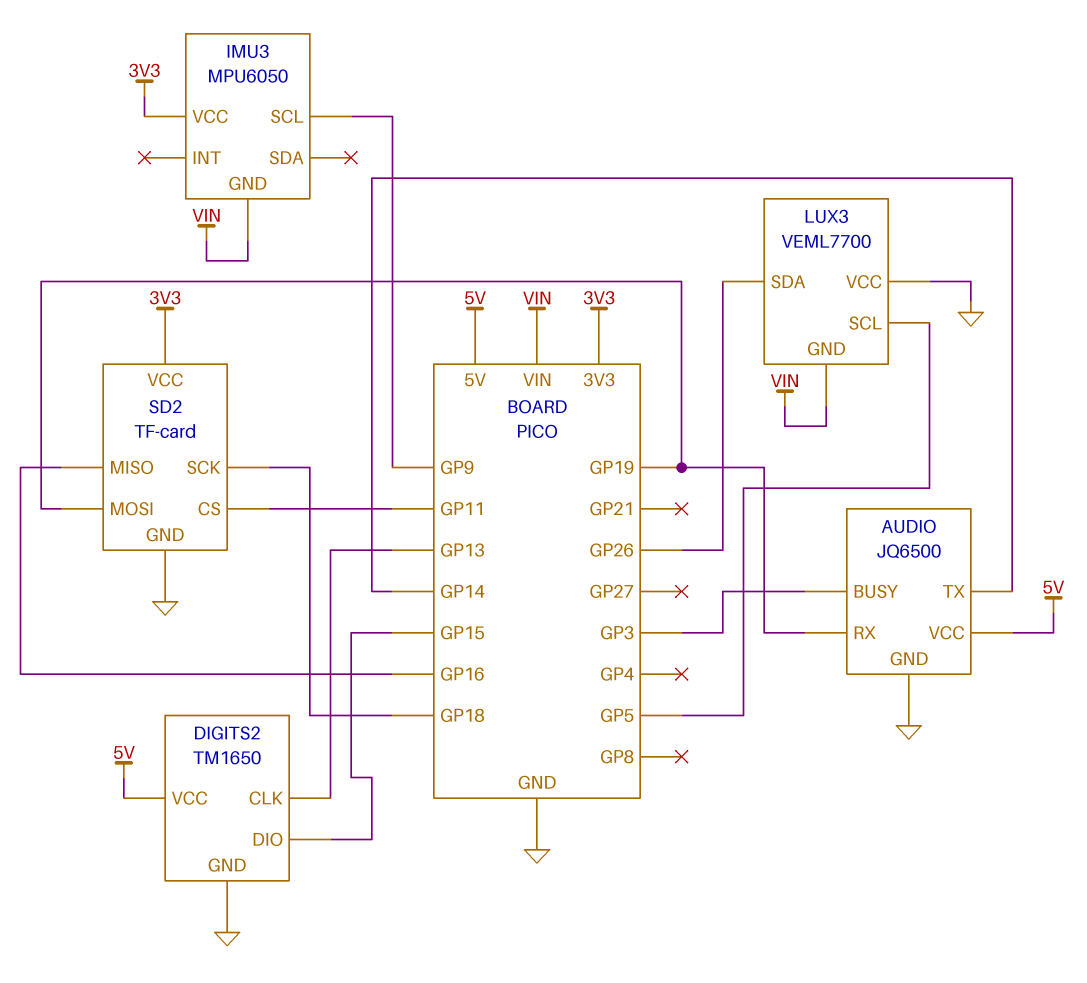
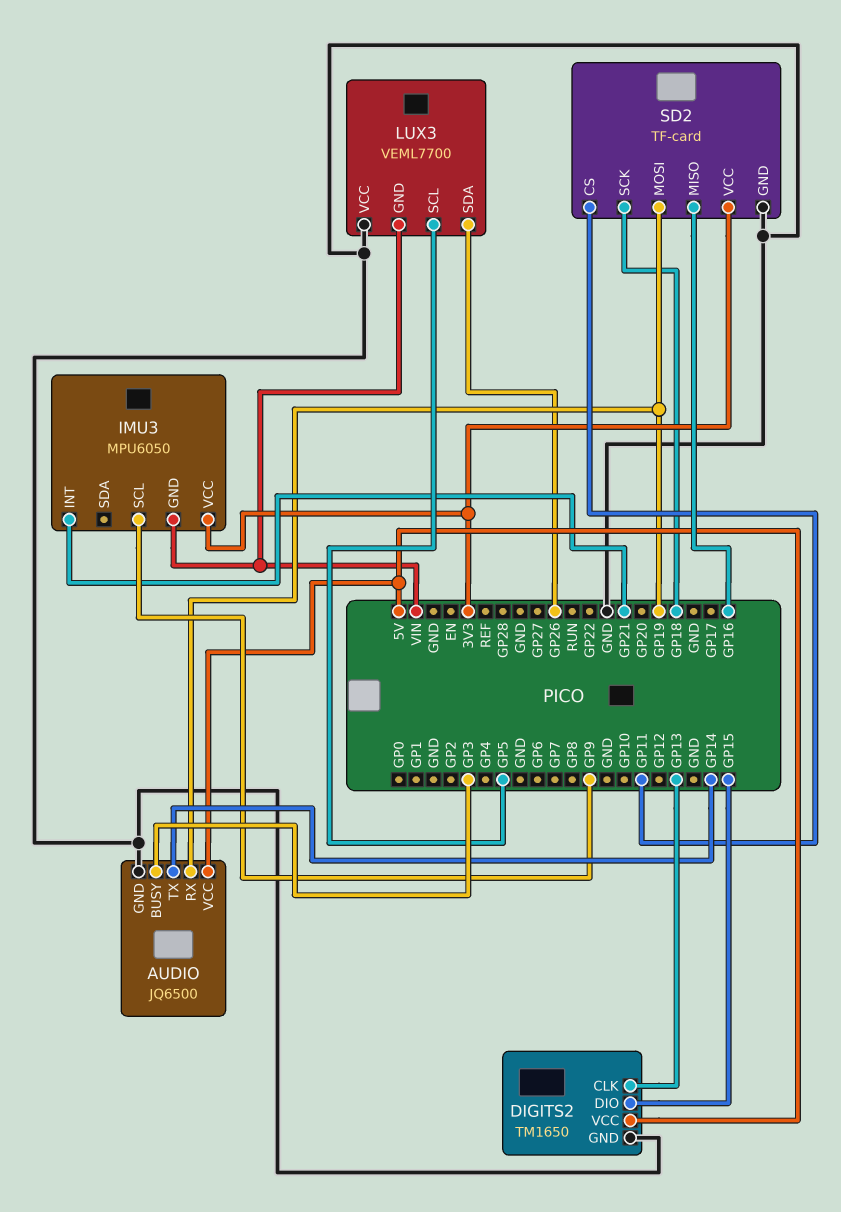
IMU3 pin INT: none -> GP21

